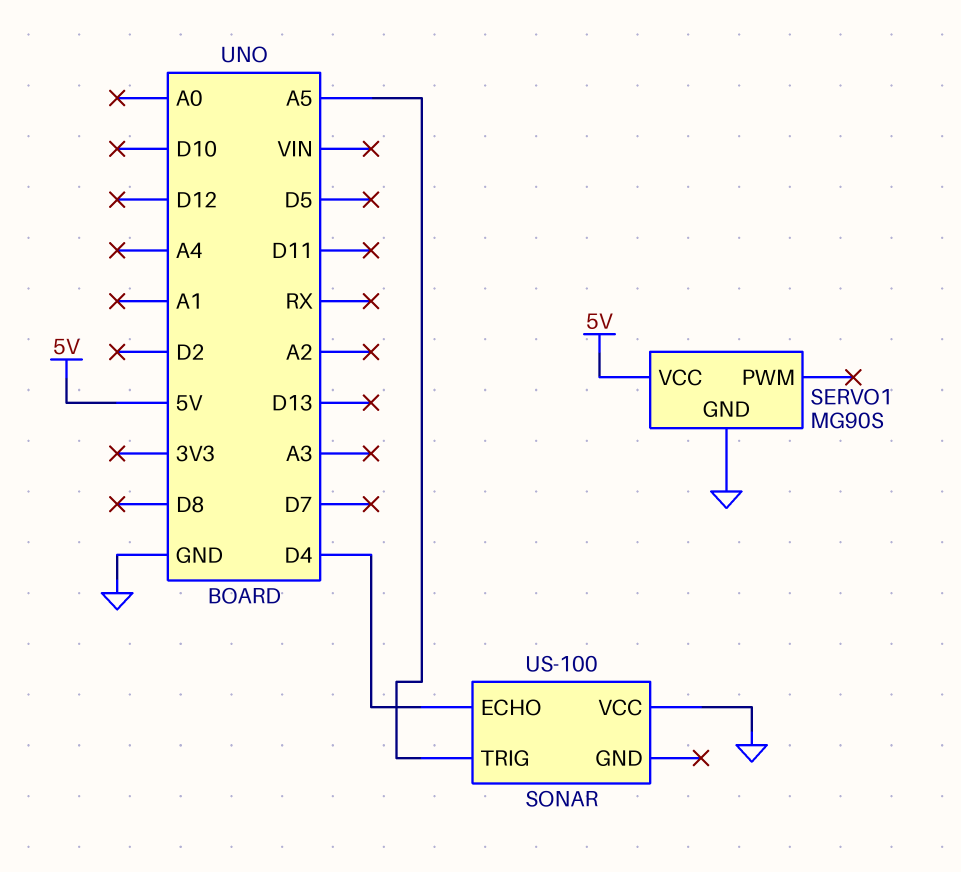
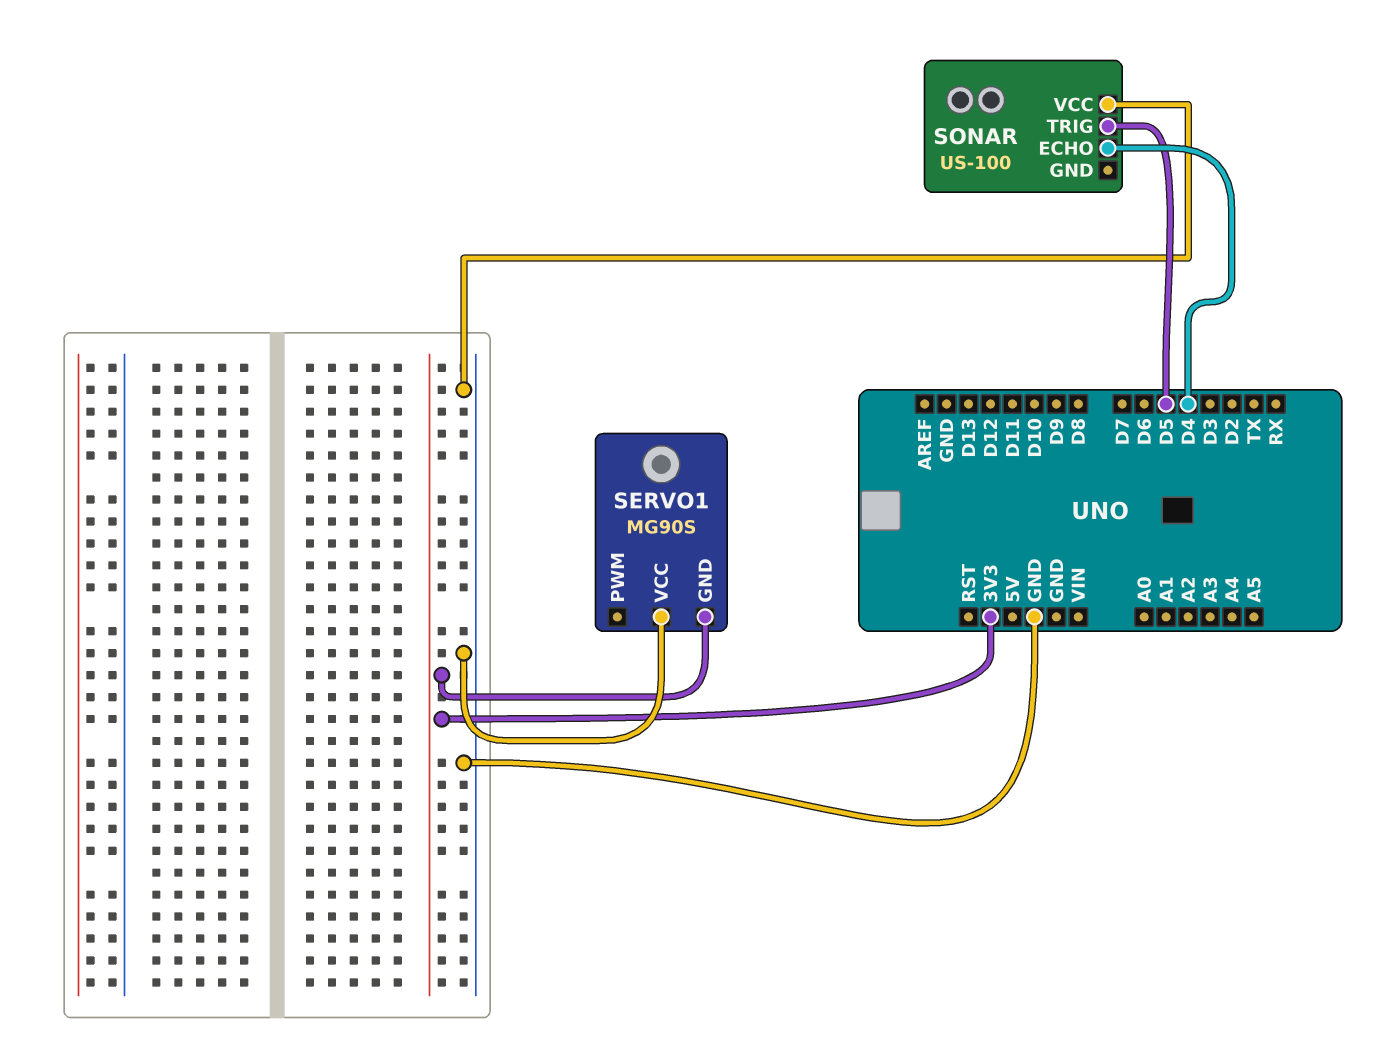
SERVO1 pin GND: GND -> 3V3
SERVO1 pin VCC: 5V -> GND
SONAR pin TRIG: A5 -> D5

